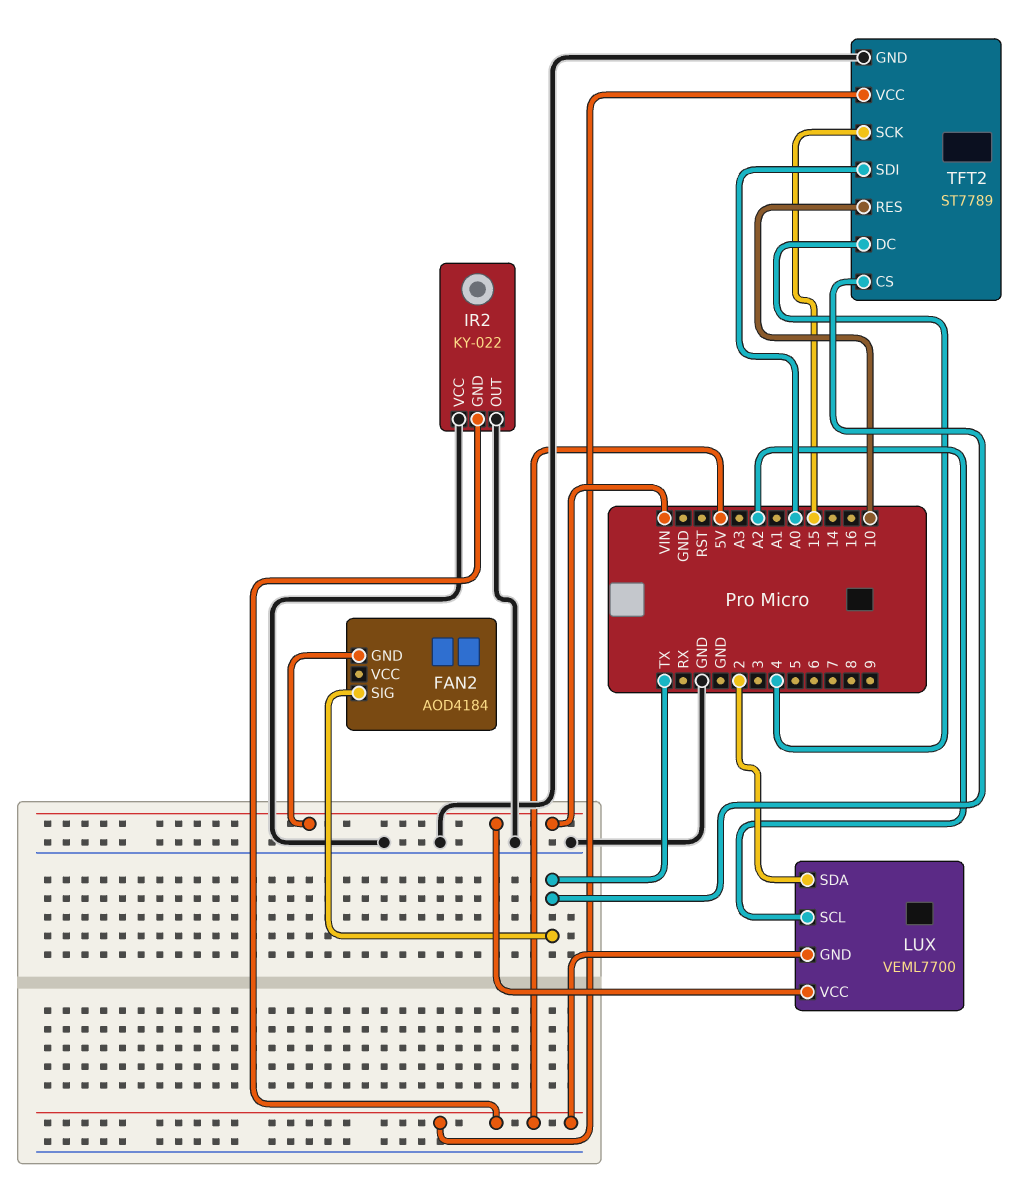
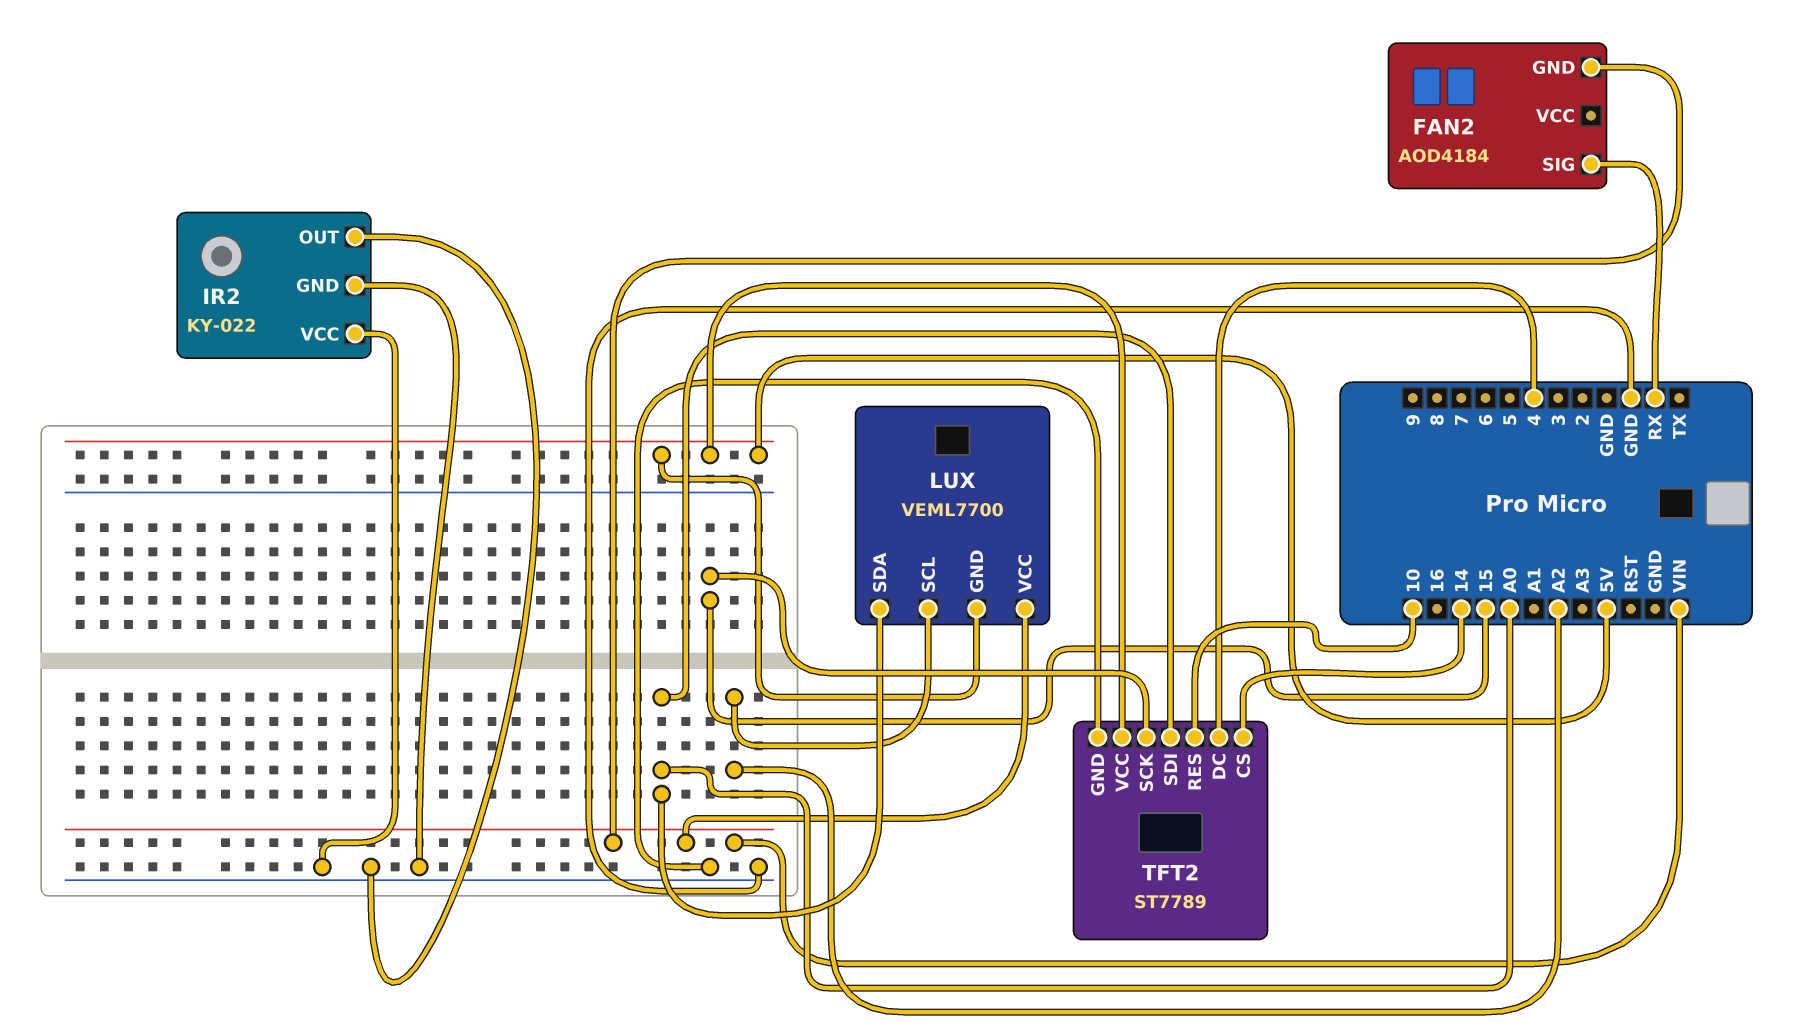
FAN2 pin SIG: TX -> RX
IR2 pin GND: 5V -> GND
LUX pin SDA: 2 -> A0
TFT2 pin CS: TX -> 14

